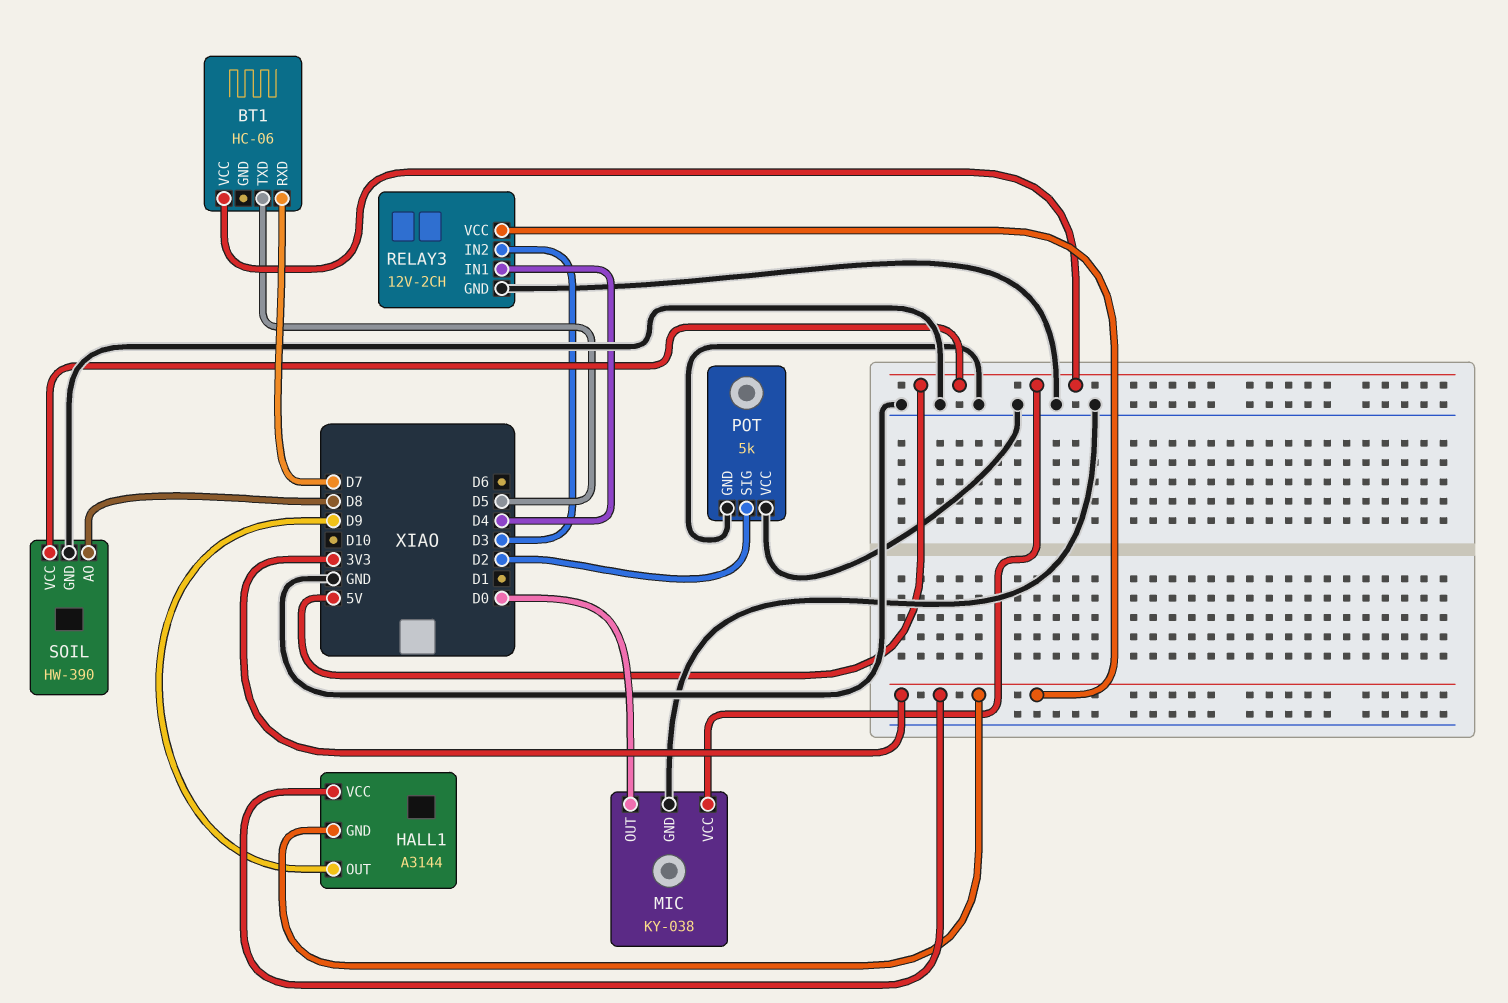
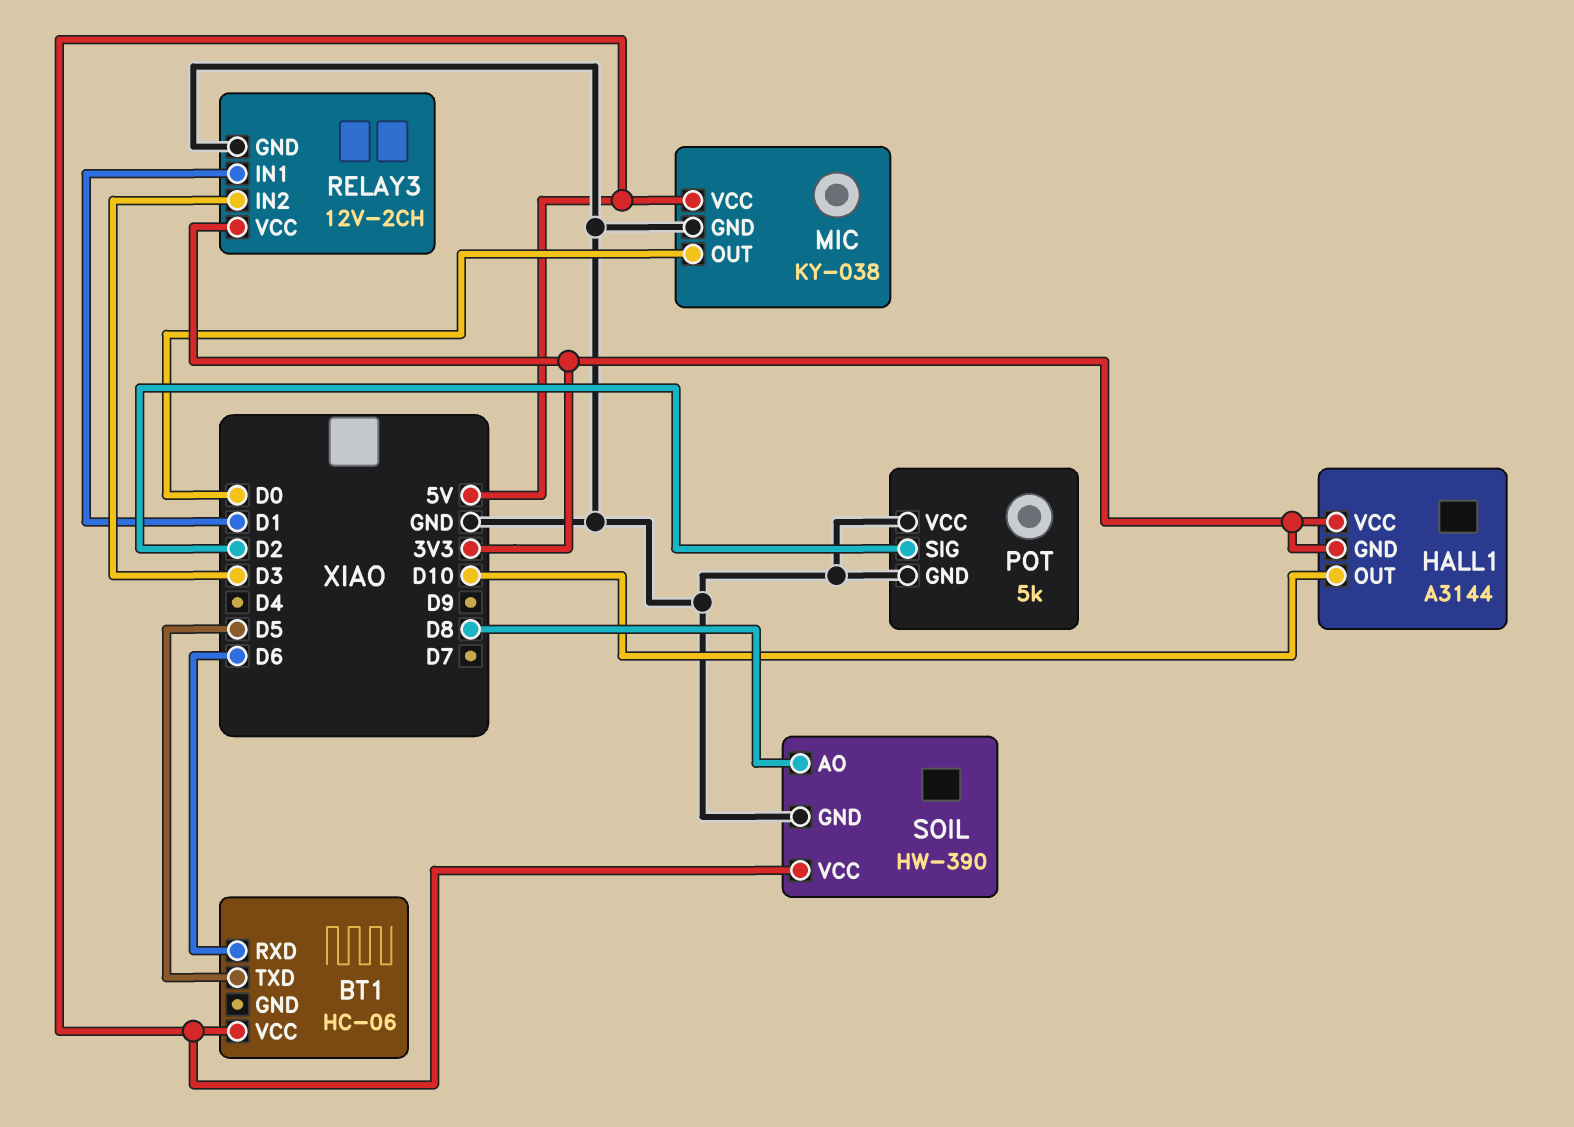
BT1 pin RXD: D7 -> D6
HALL1 pin OUT: D9 -> D10
RELAY3 pin IN1: D4 -> D1

